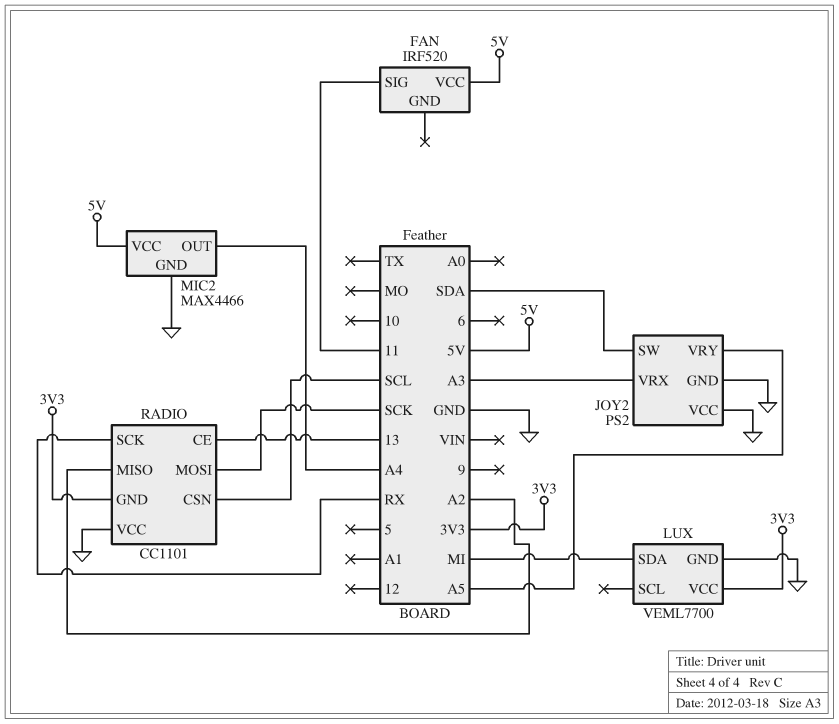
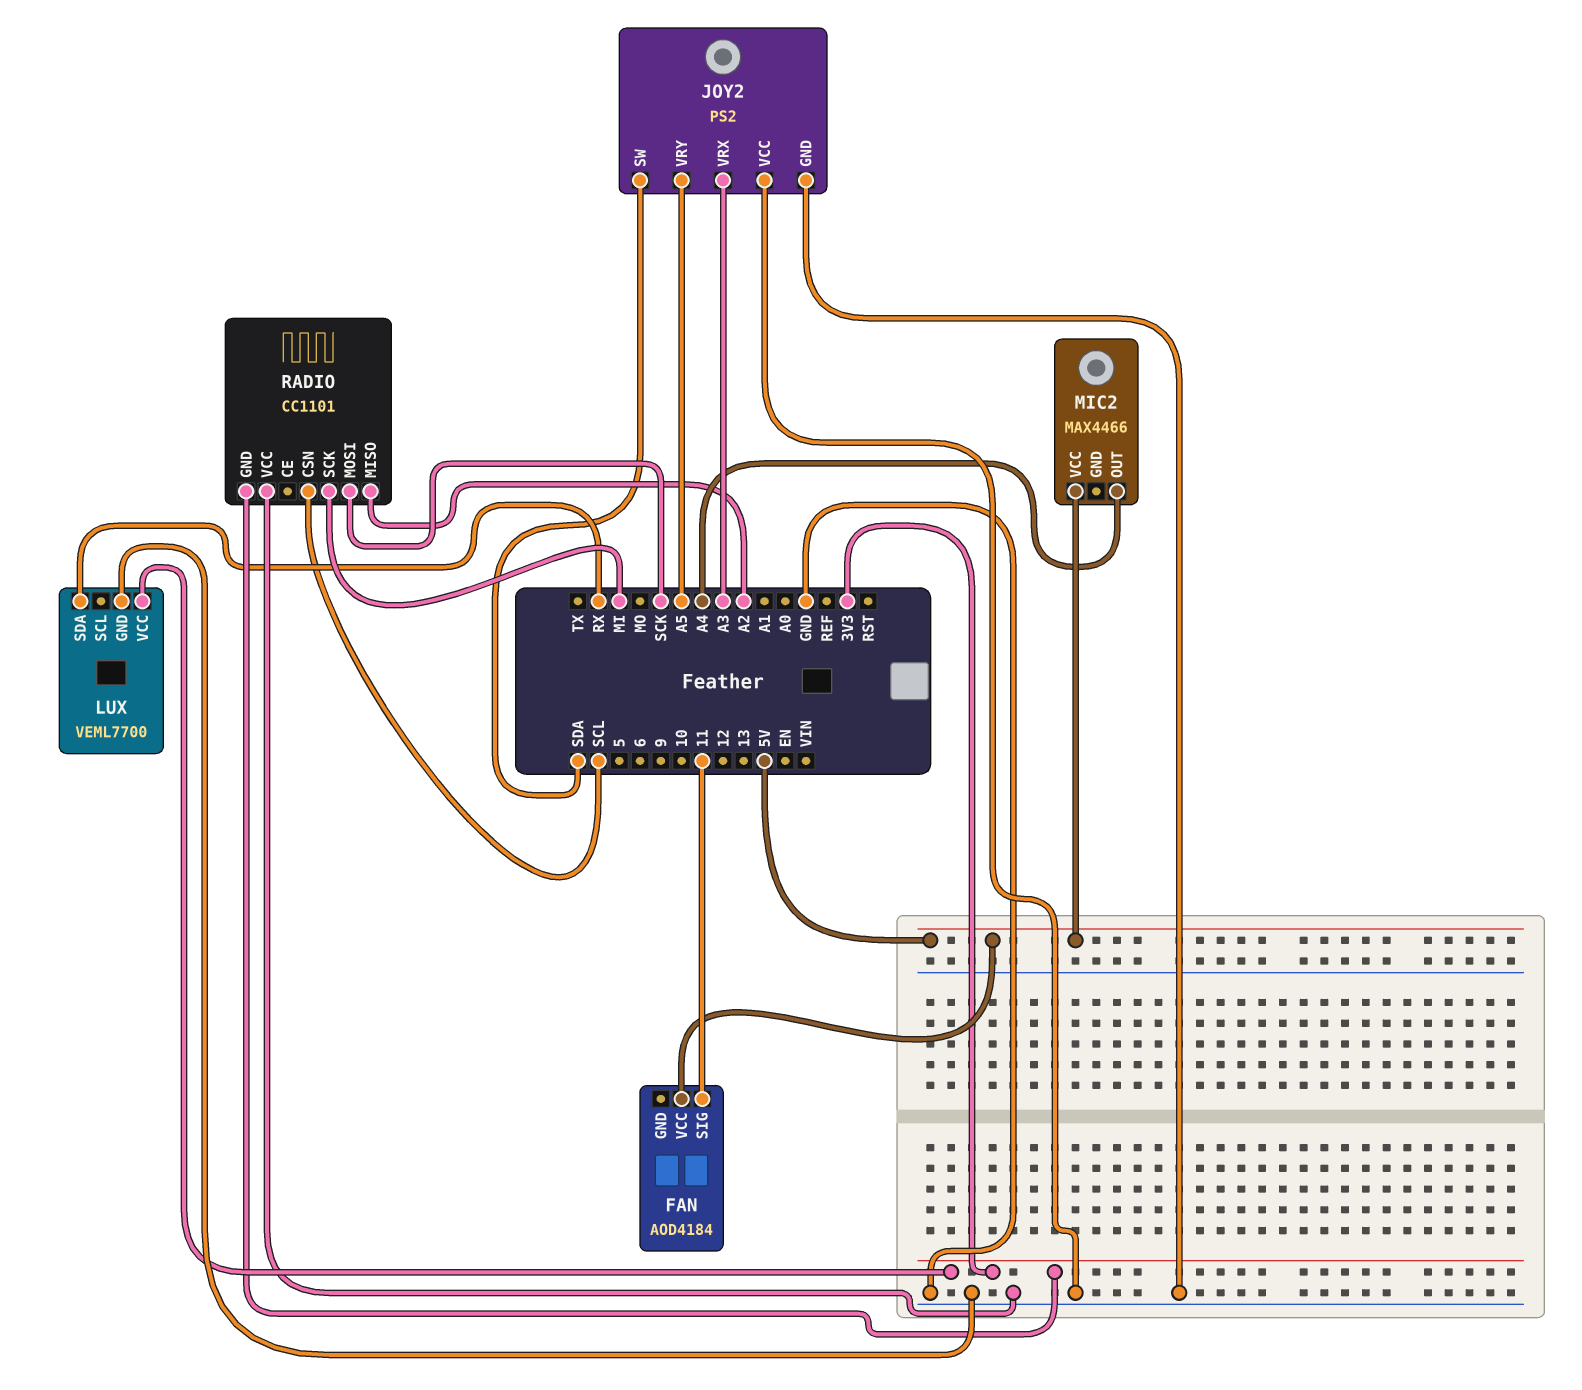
FAN: IRF520 -> AOD4184
LUX pin SDA: MI -> RX
MIC2 pin GND: GND -> none
RADIO pin CE: 13 -> none
RADIO pin SCK: RX -> MI

